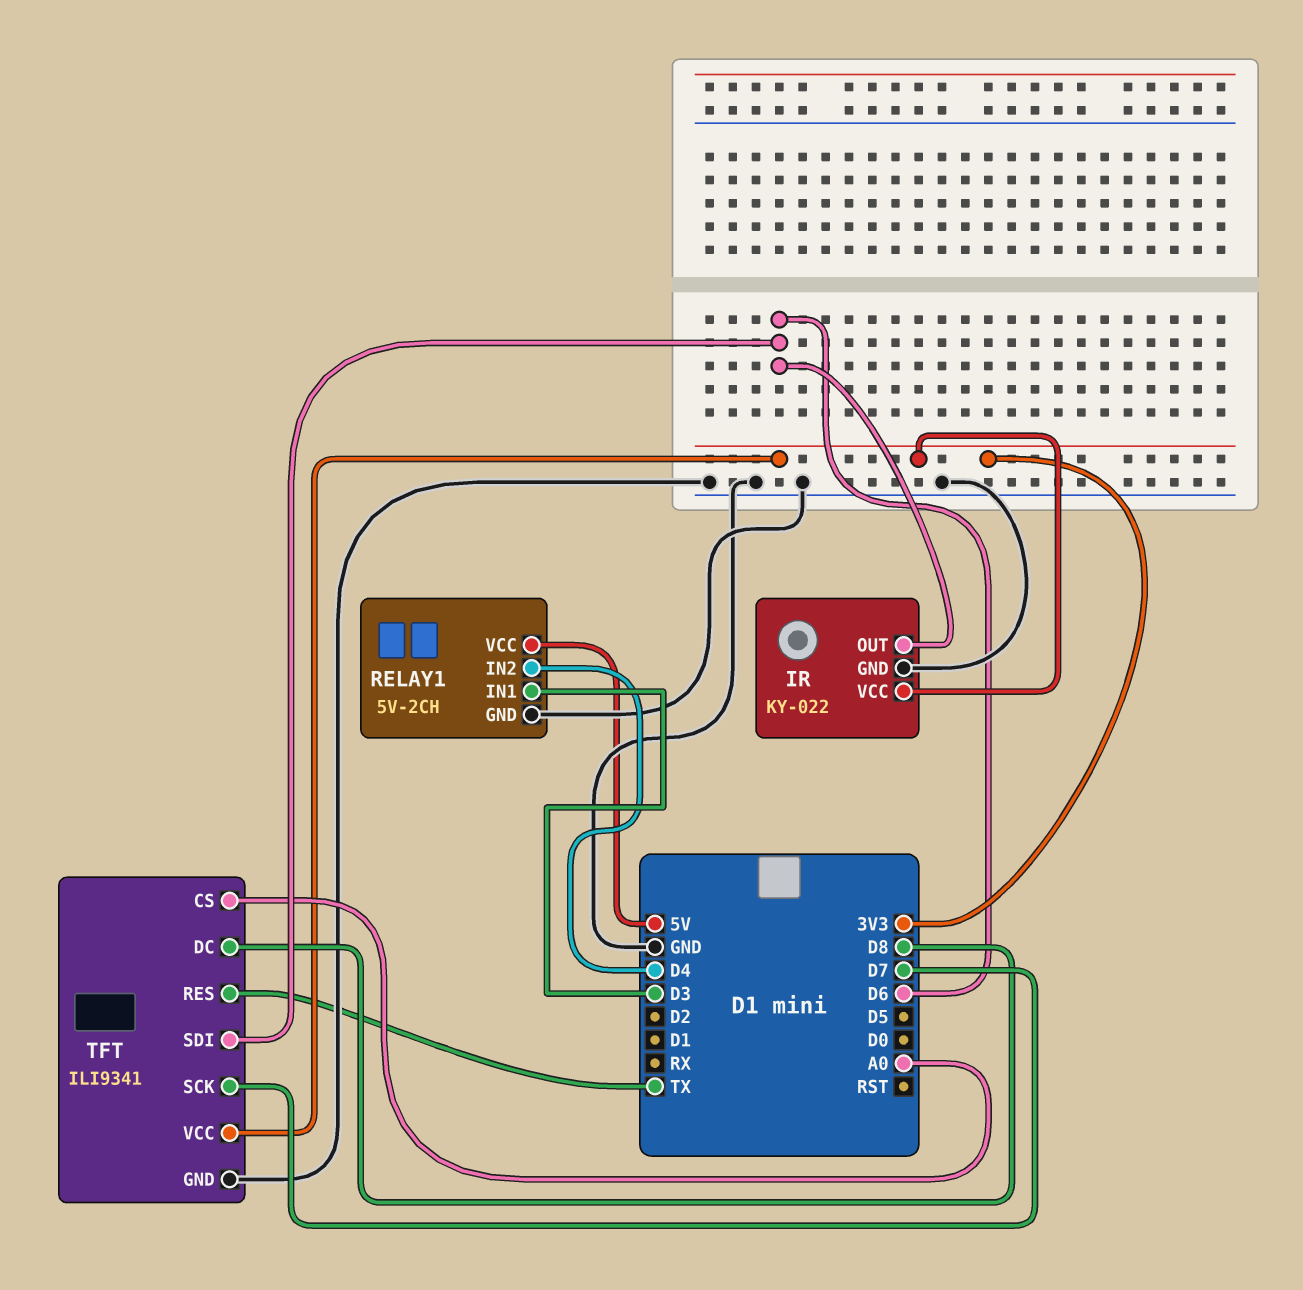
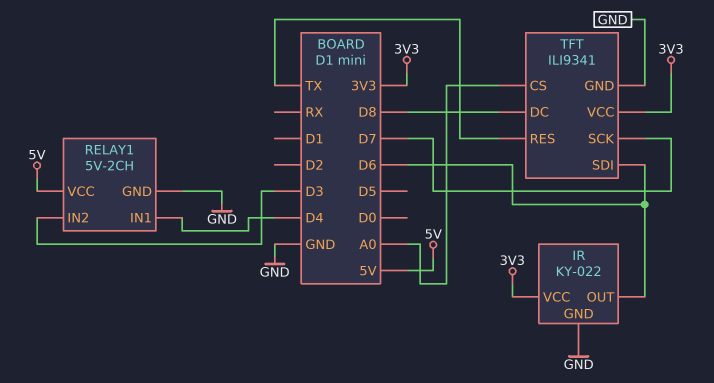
RELAY1 pin IN1: D3 -> D4
RELAY1 pin IN2: D4 -> D3

